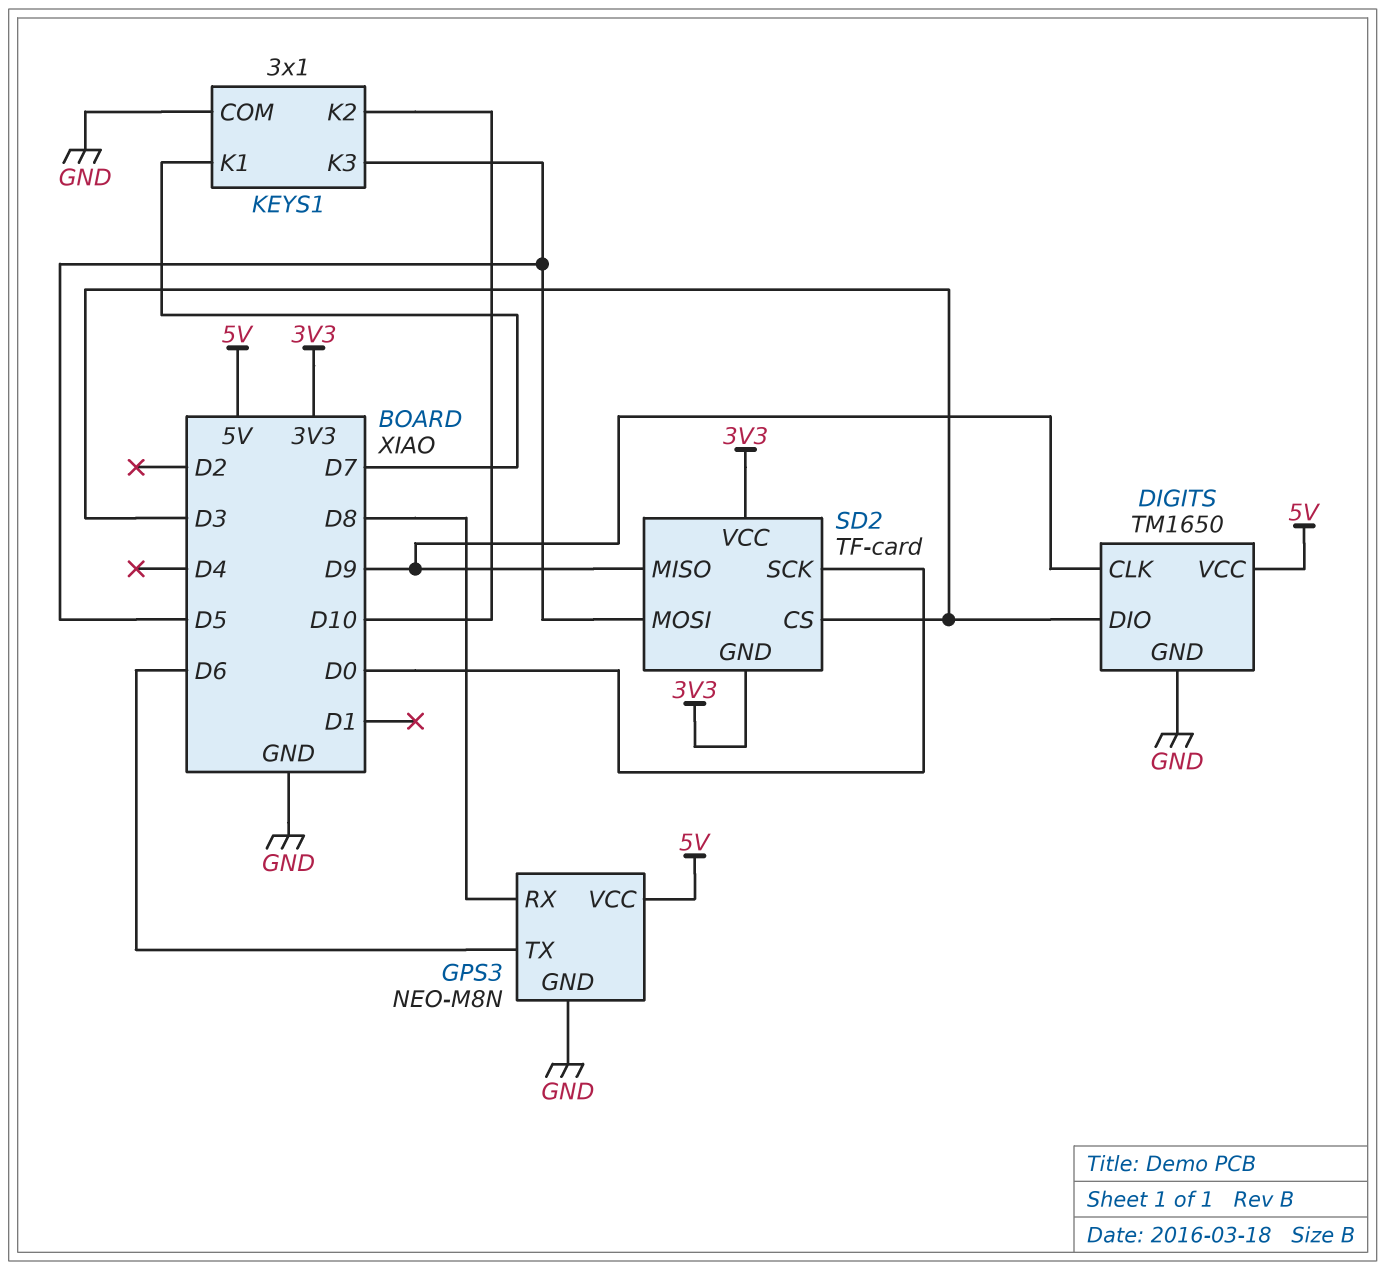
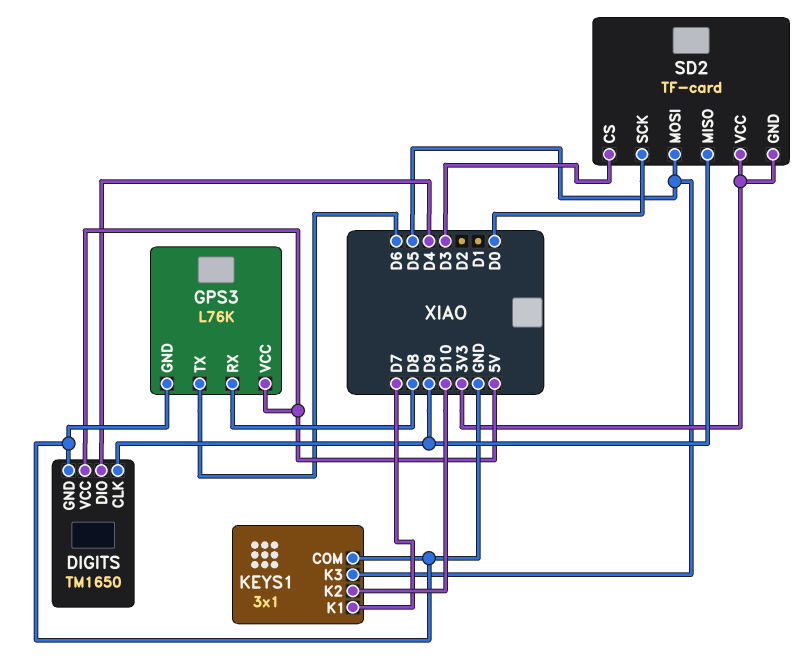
DIGITS pin DIO: D3 -> D4
GPS3: NEO-M8N -> L76K

